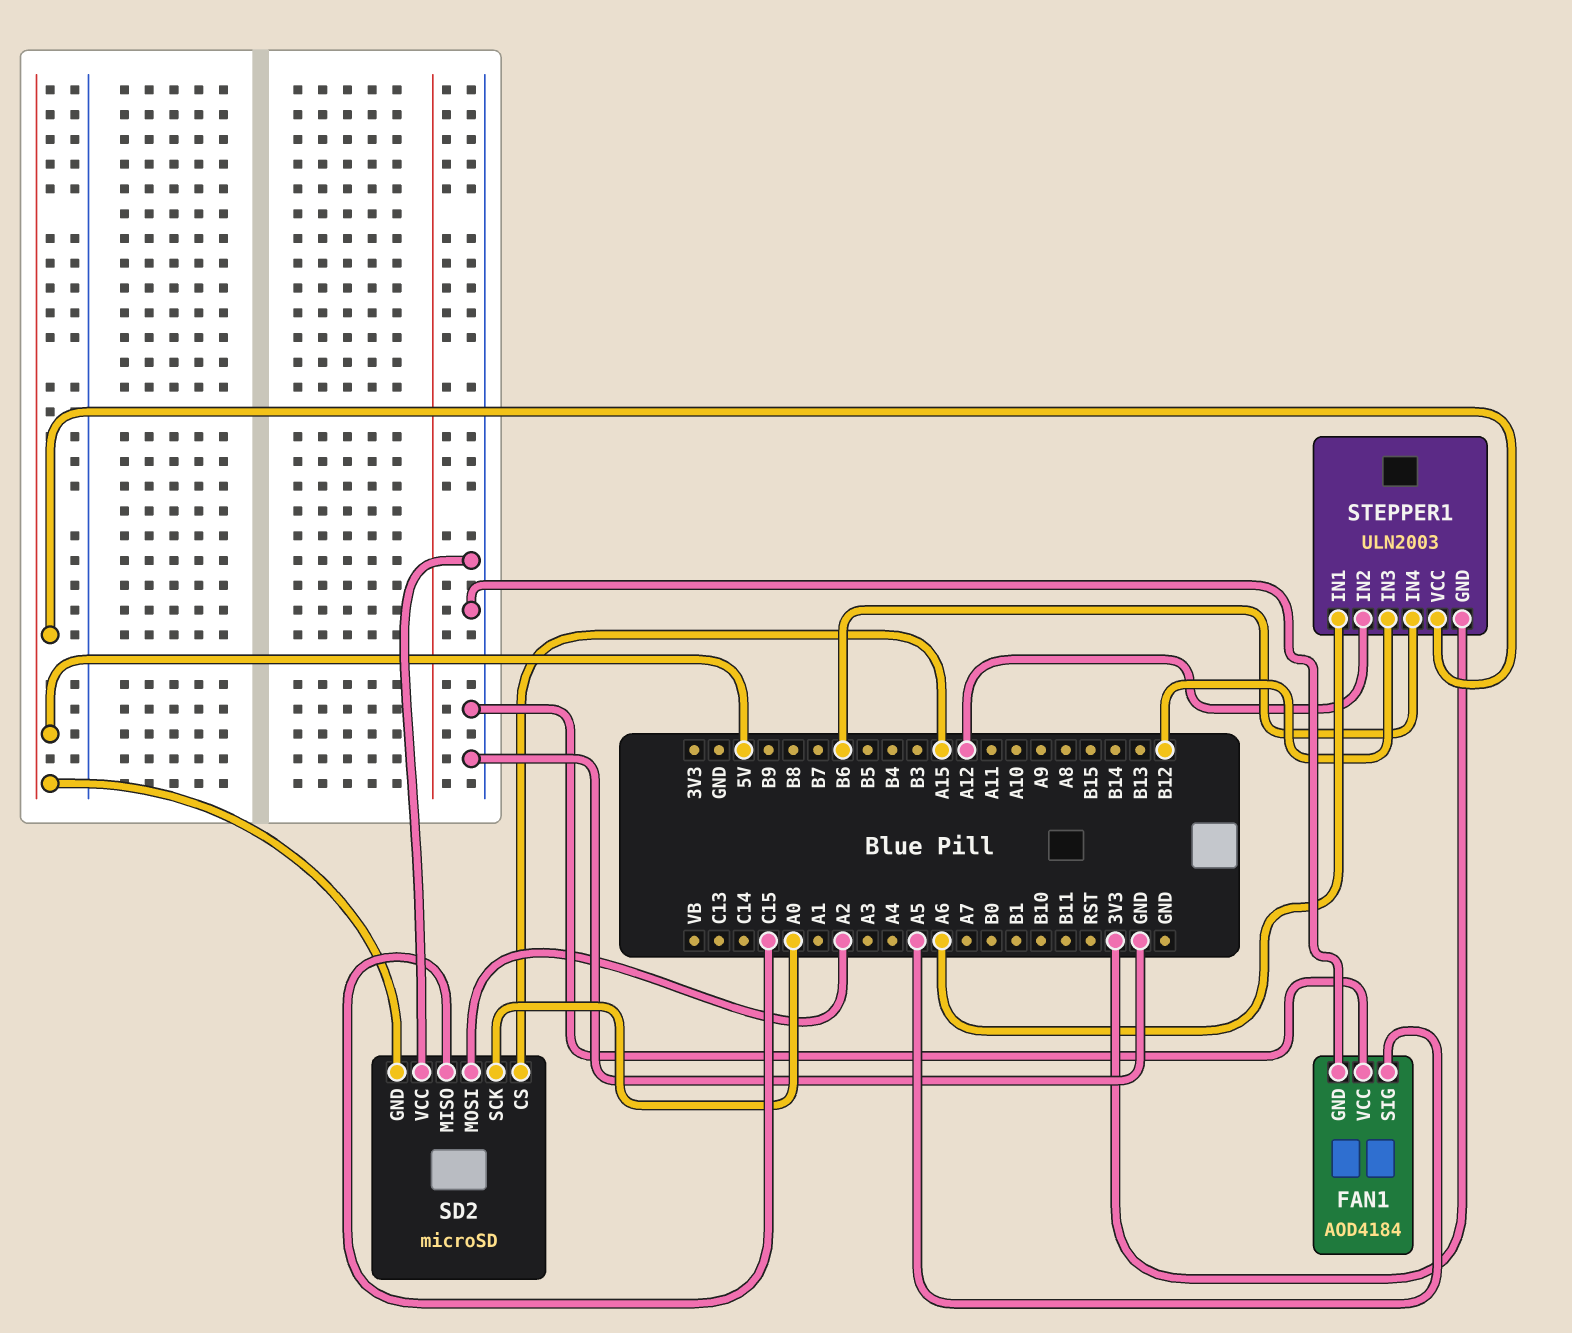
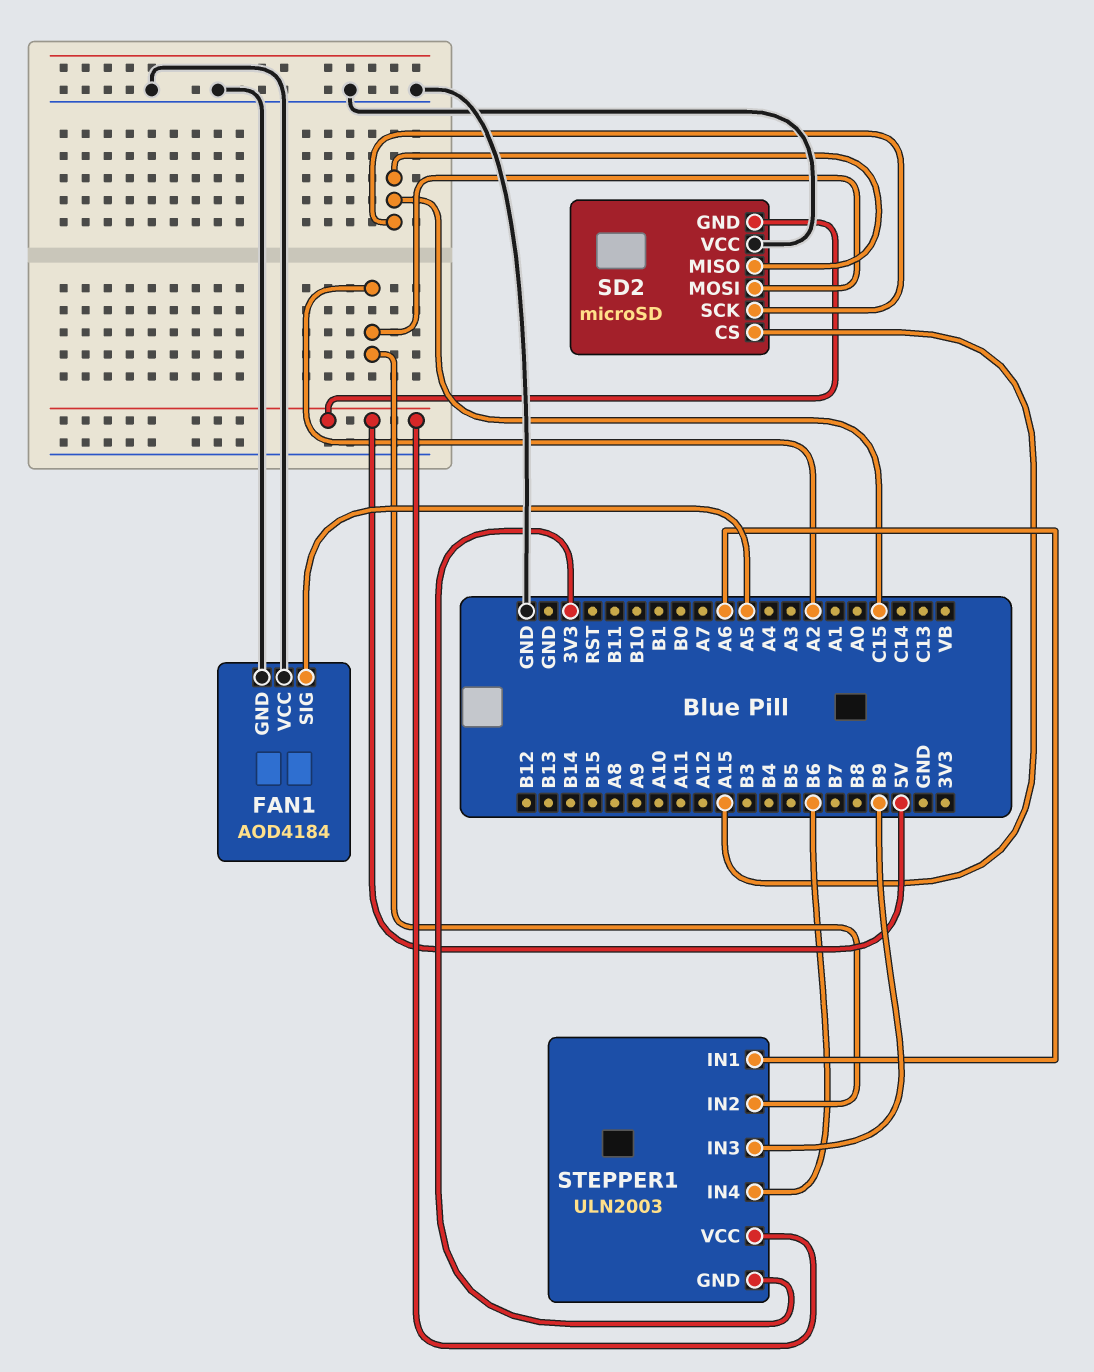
SD2 pin SCK: A0 -> C15
STEPPER1 pin IN2: A12 -> A2
STEPPER1 pin IN3: B12 -> B9

